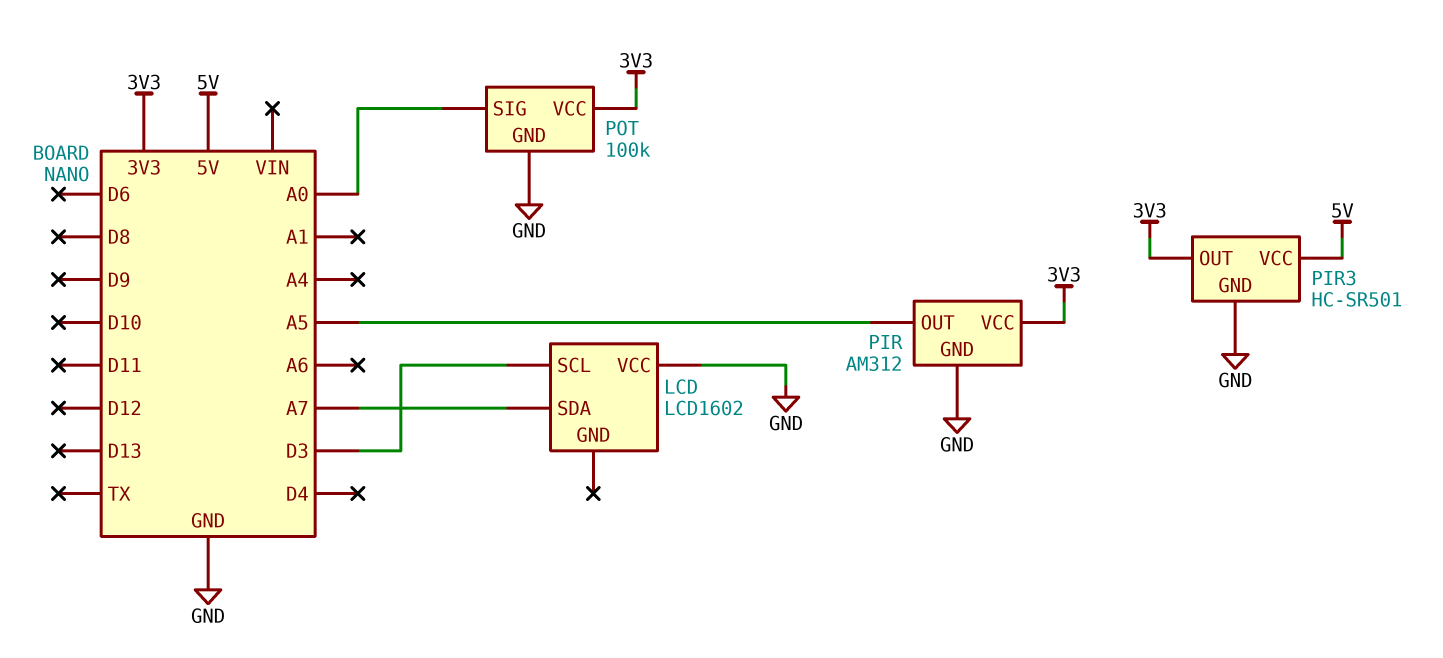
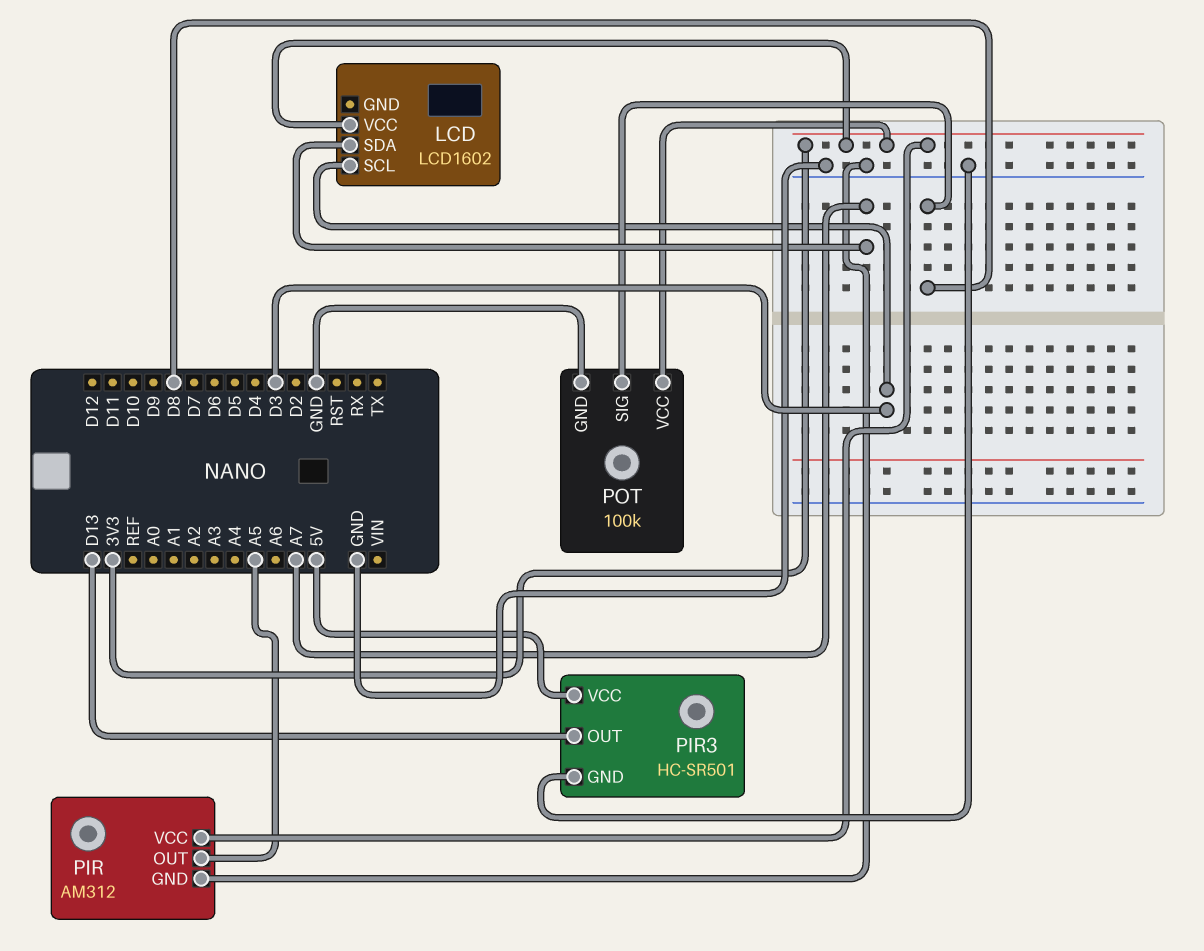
LCD pin VCC: GND -> 3V3
PIR3 pin OUT: 3V3 -> D13
POT pin SIG: A0 -> D8

